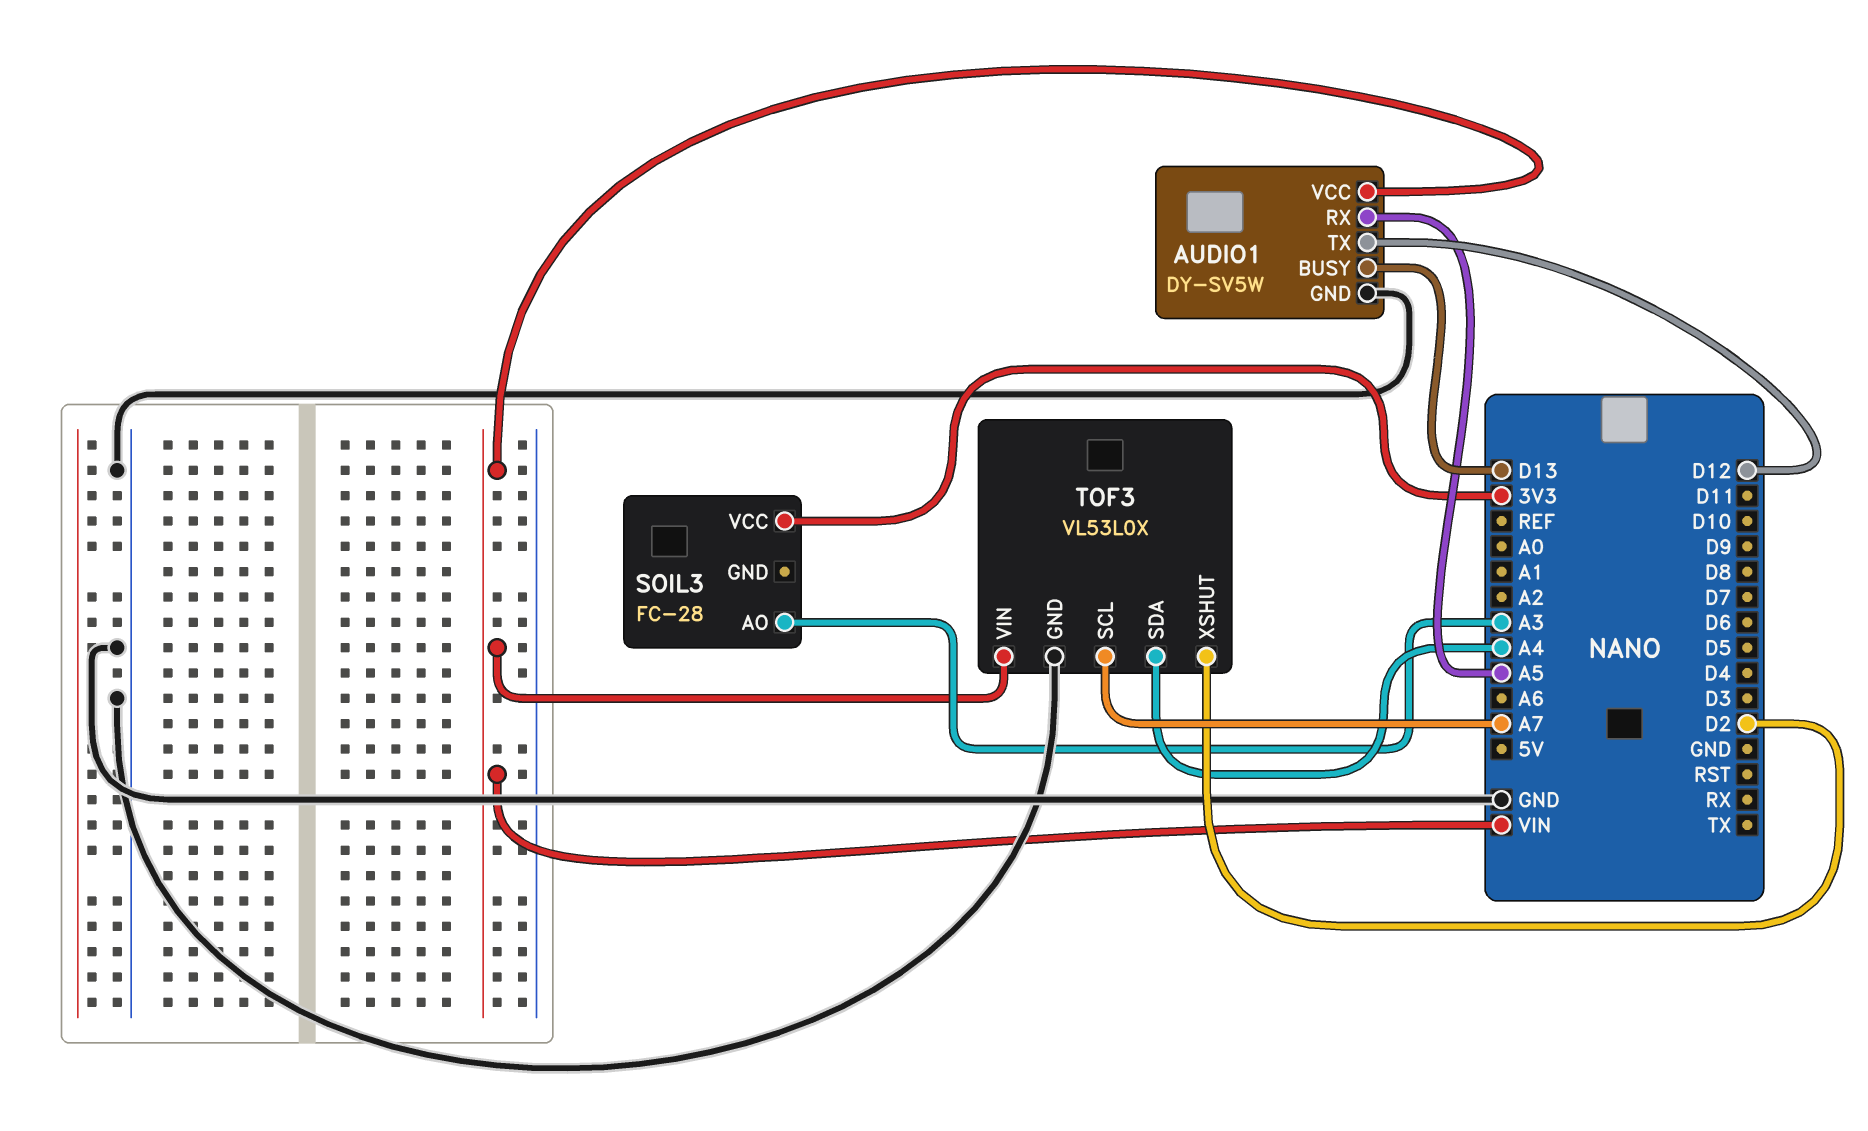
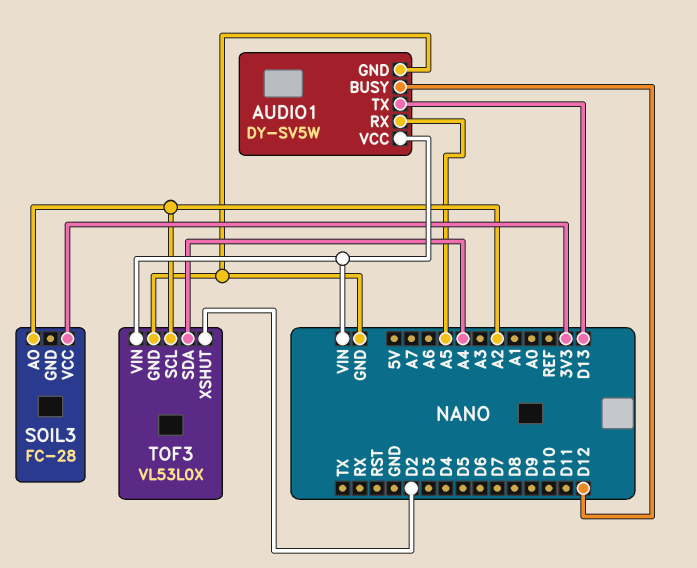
AUDIO1 pin BUSY: D13 -> D12
AUDIO1 pin TX: D12 -> D13
SOIL3 pin AO: A3 -> A2
TOF3 pin SCL: A7 -> A2

